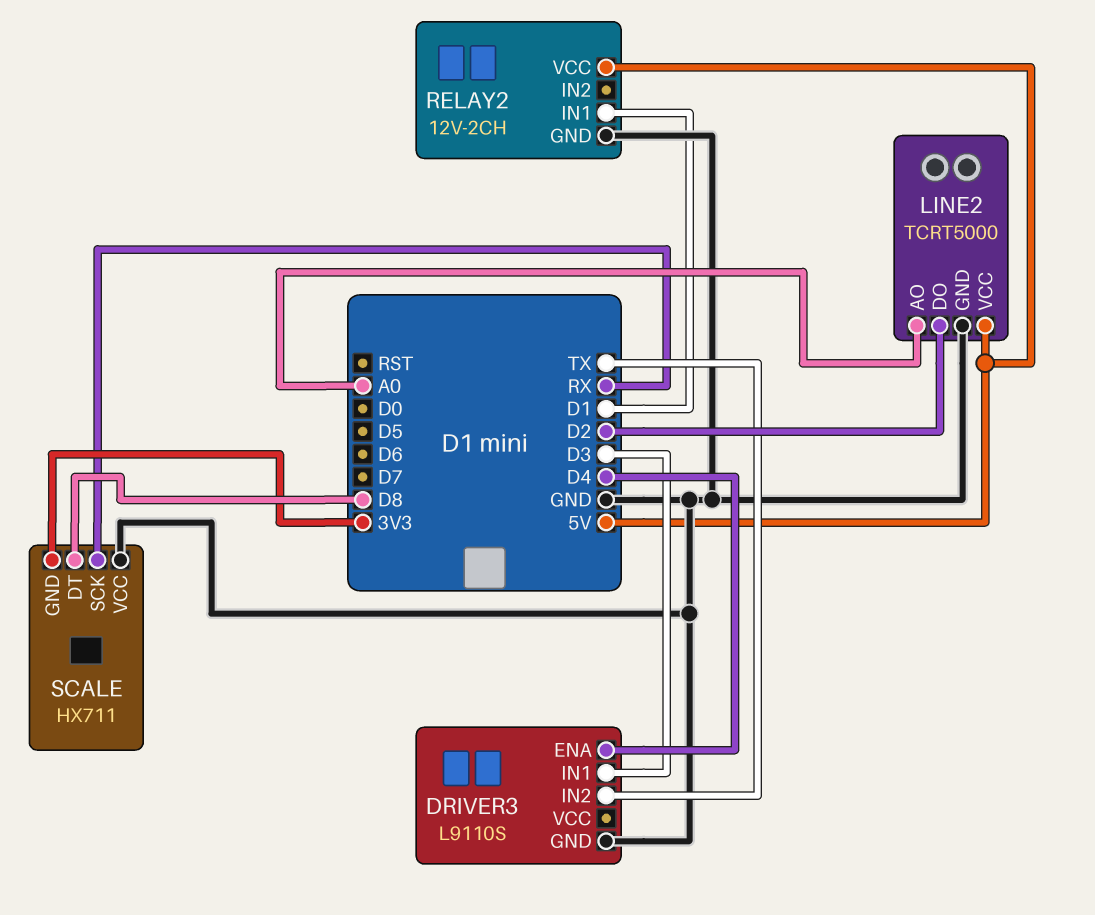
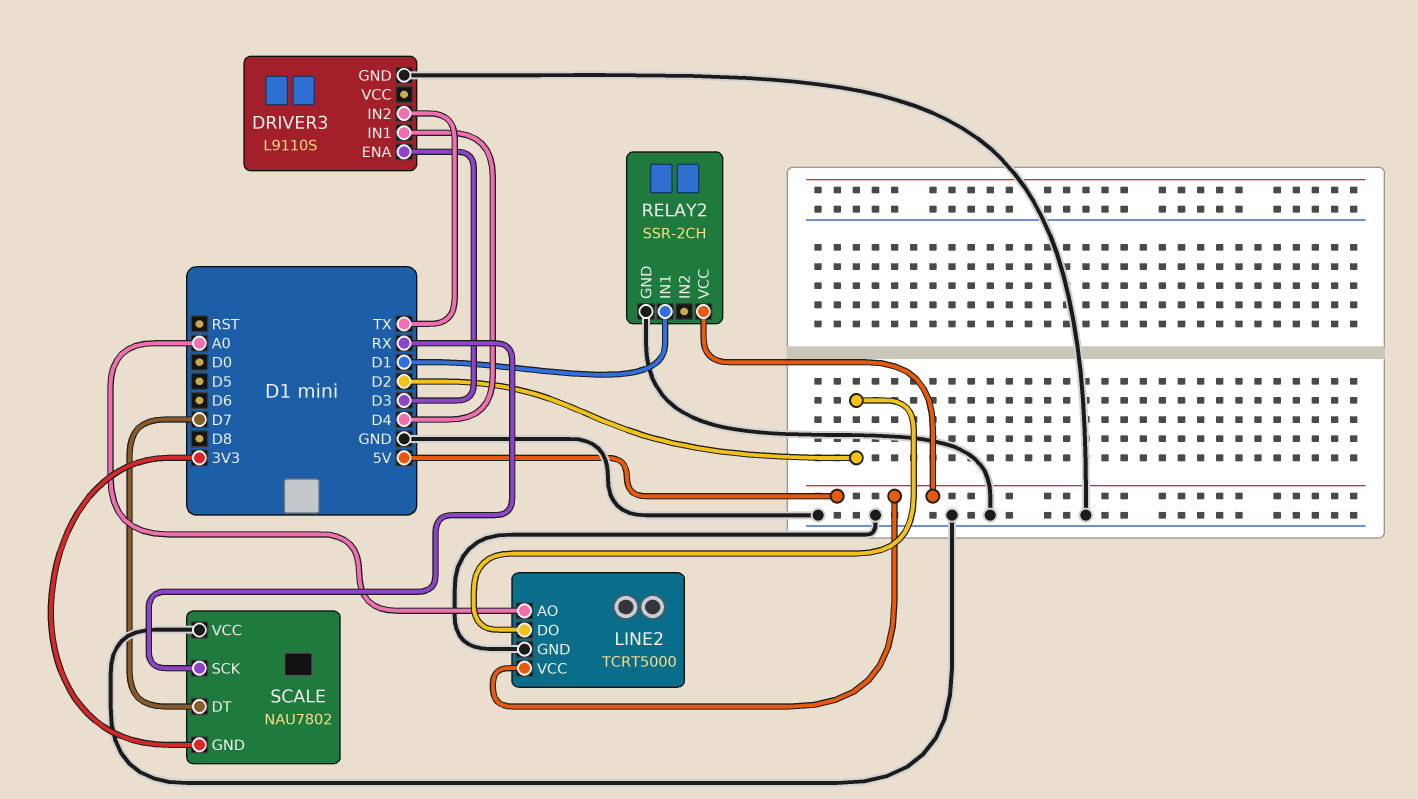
DRIVER3 pin ENA: D4 -> D3
DRIVER3 pin IN1: D3 -> D4
RELAY2: 12V-2CH -> SSR-2CH
SCALE: HX711 -> NAU7802
SCALE pin DT: D8 -> D7

